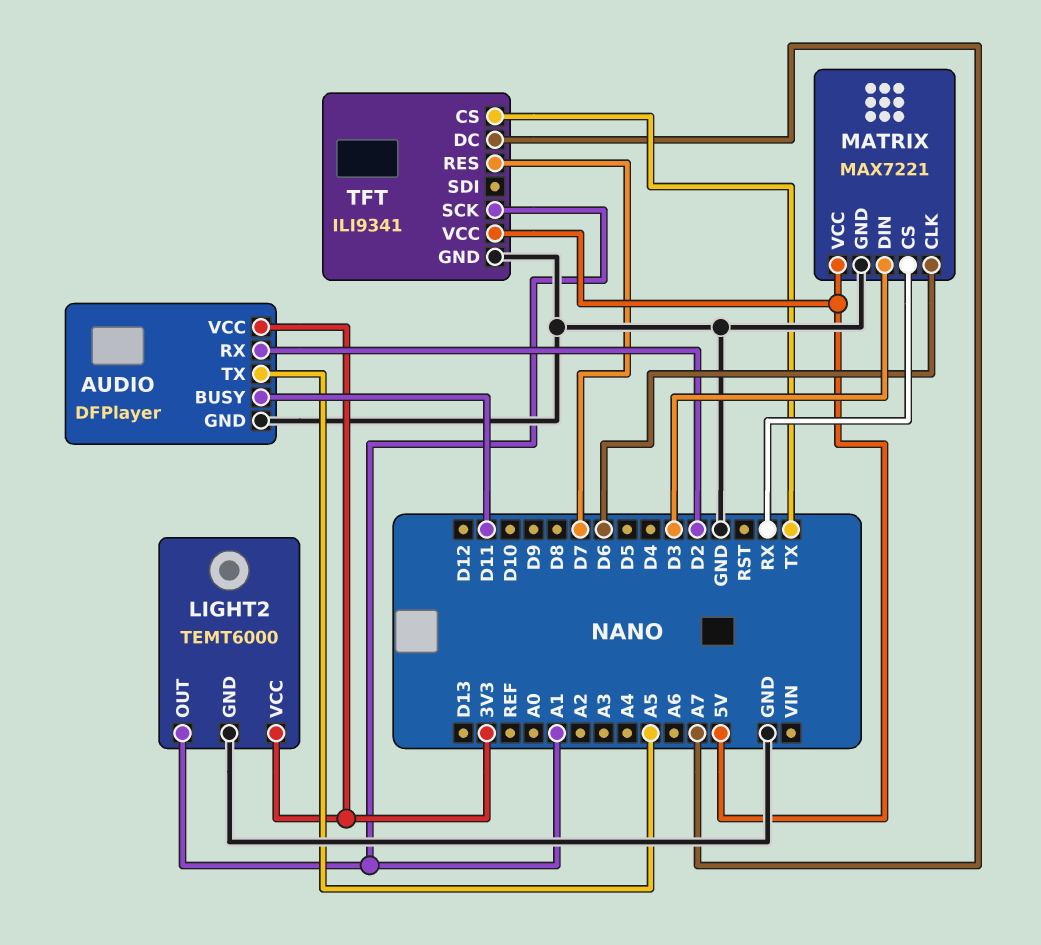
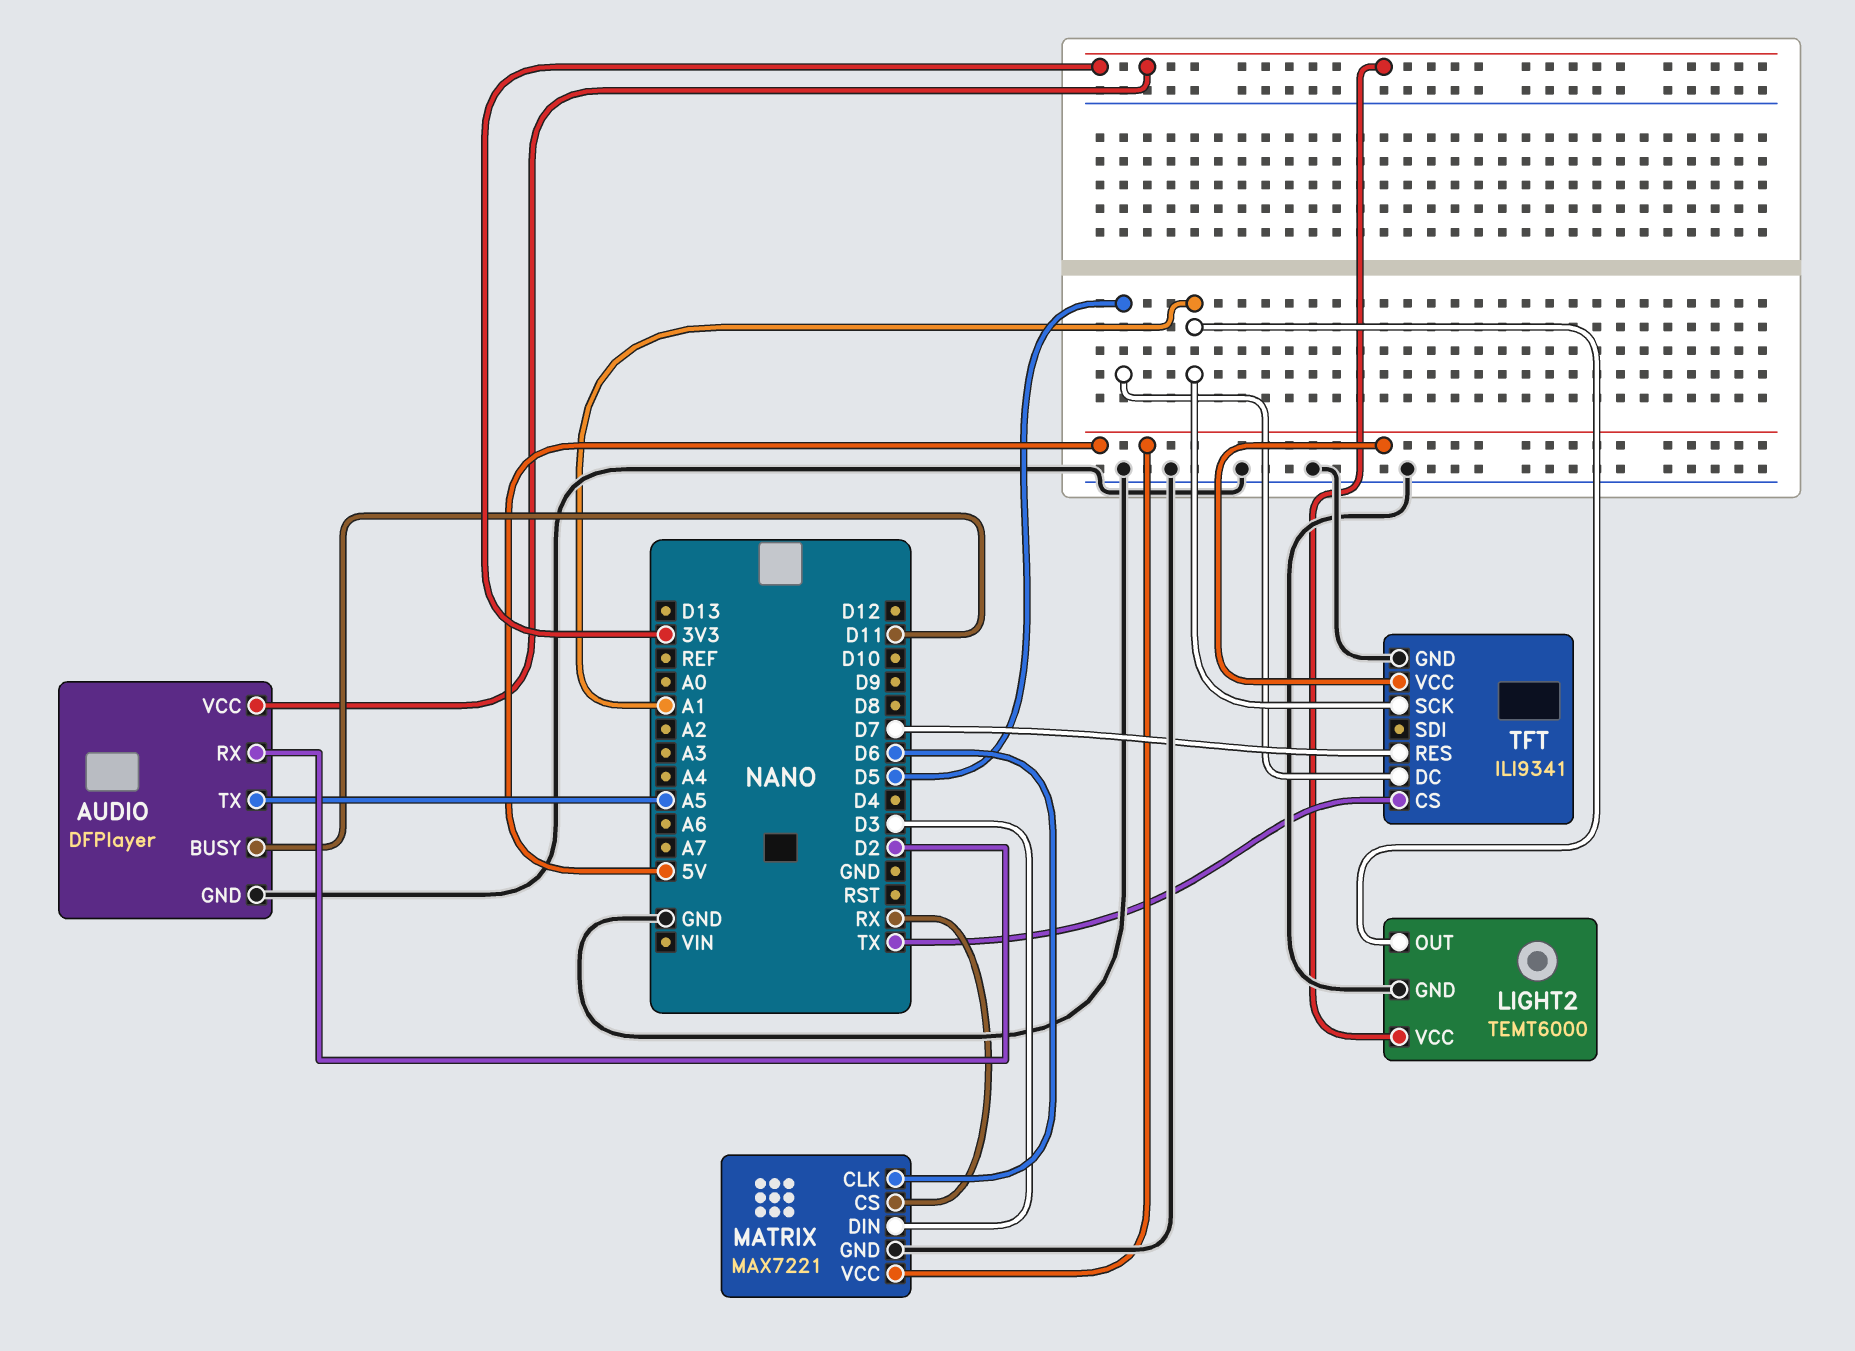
TFT pin DC: A7 -> D5

